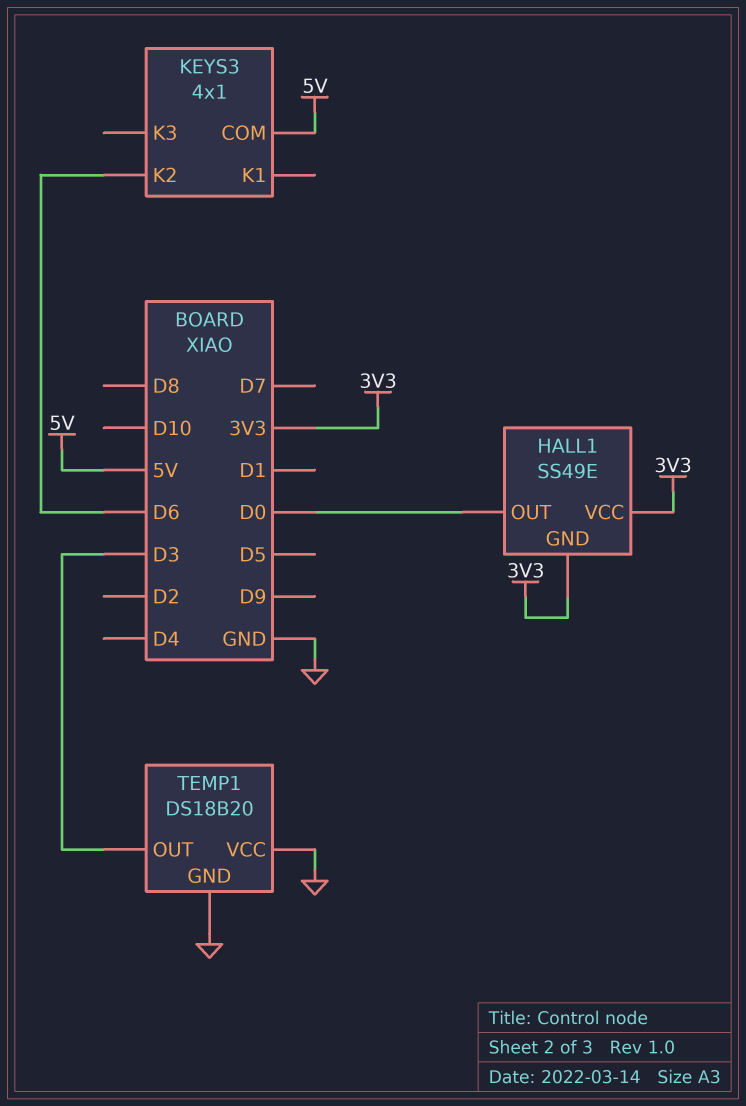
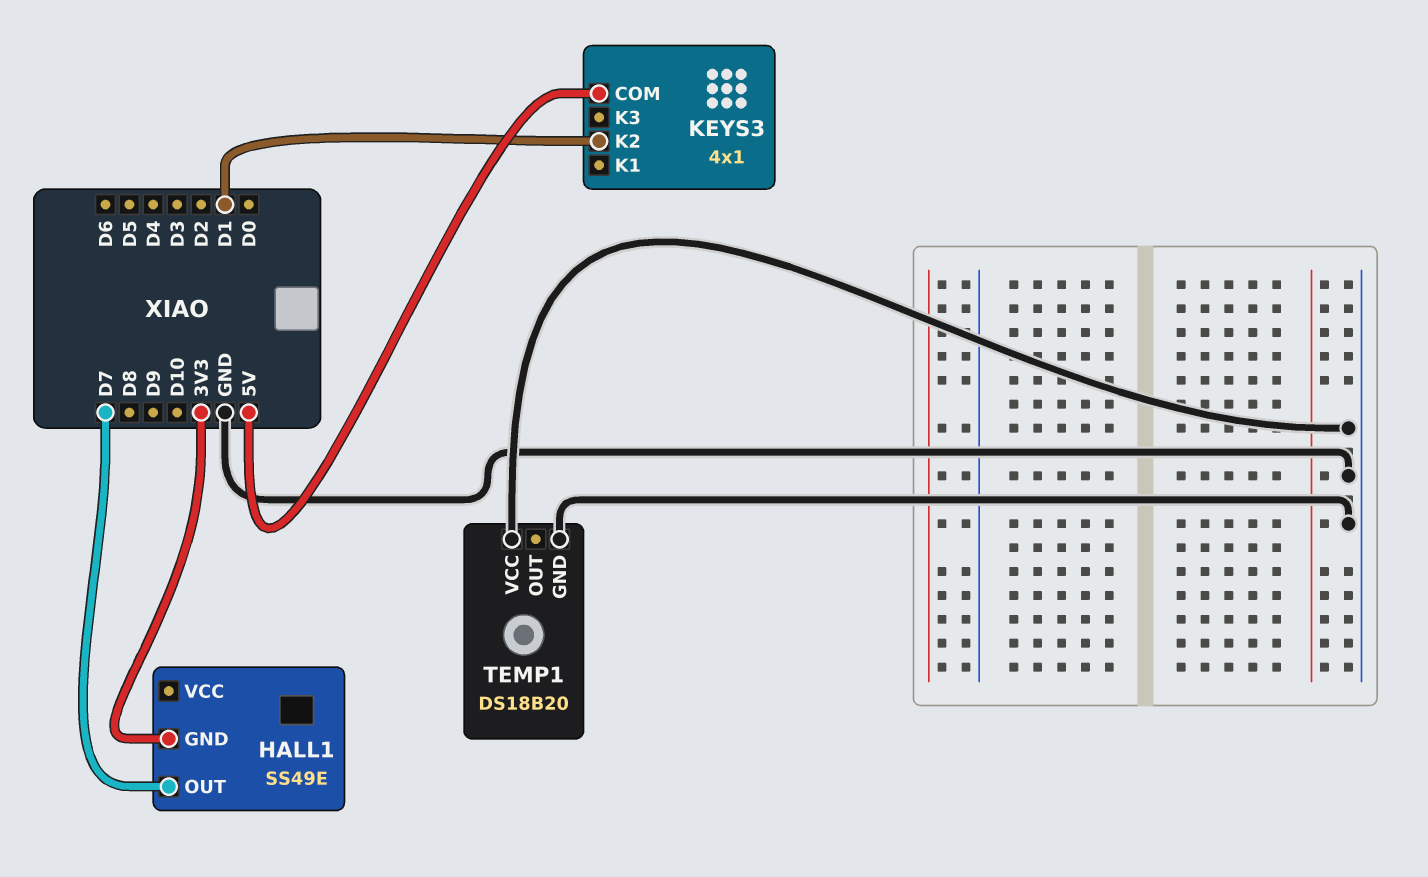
HALL1 pin OUT: D0 -> D7
HALL1 pin VCC: 3V3 -> none
KEYS3 pin K2: D6 -> D1
TEMP1 pin OUT: D3 -> none

